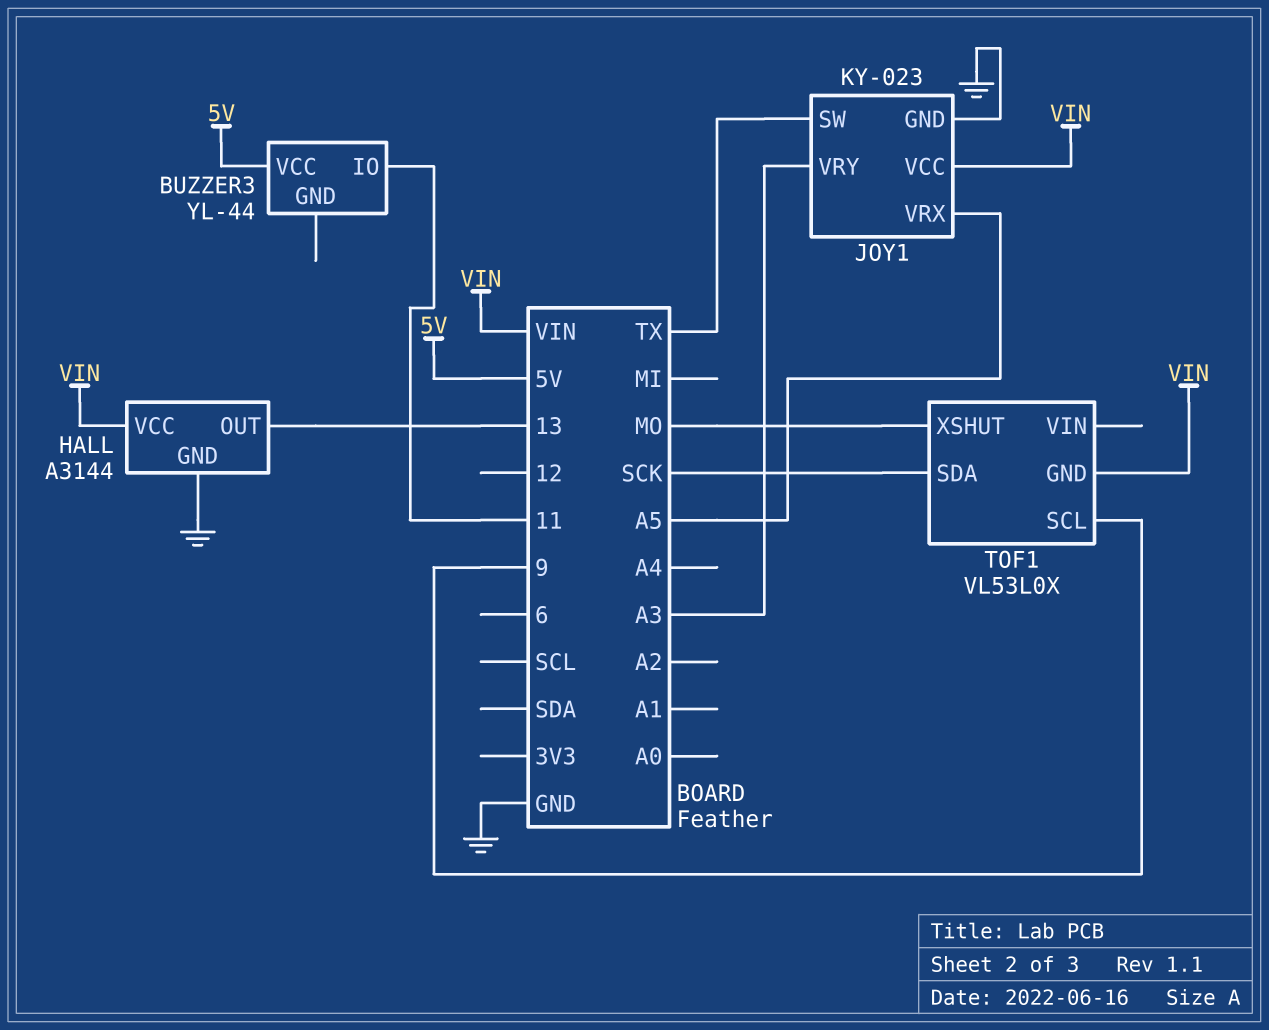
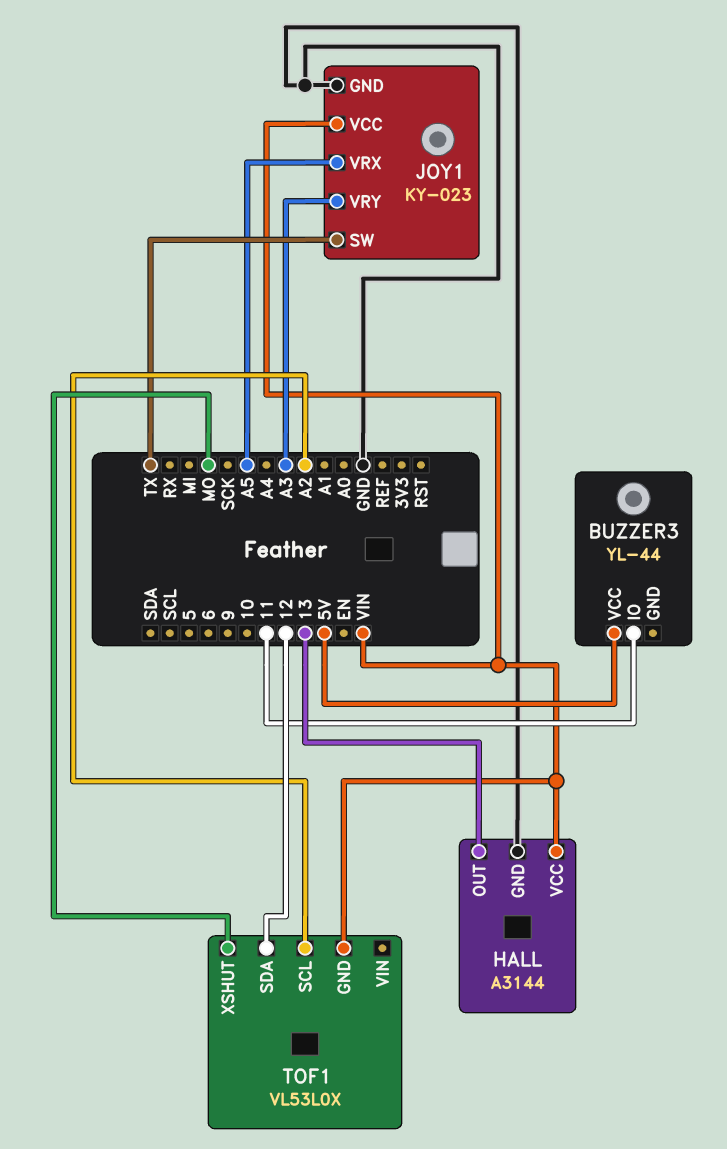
TOF1 pin SCL: 9 -> A2
TOF1 pin SDA: SCK -> 12

